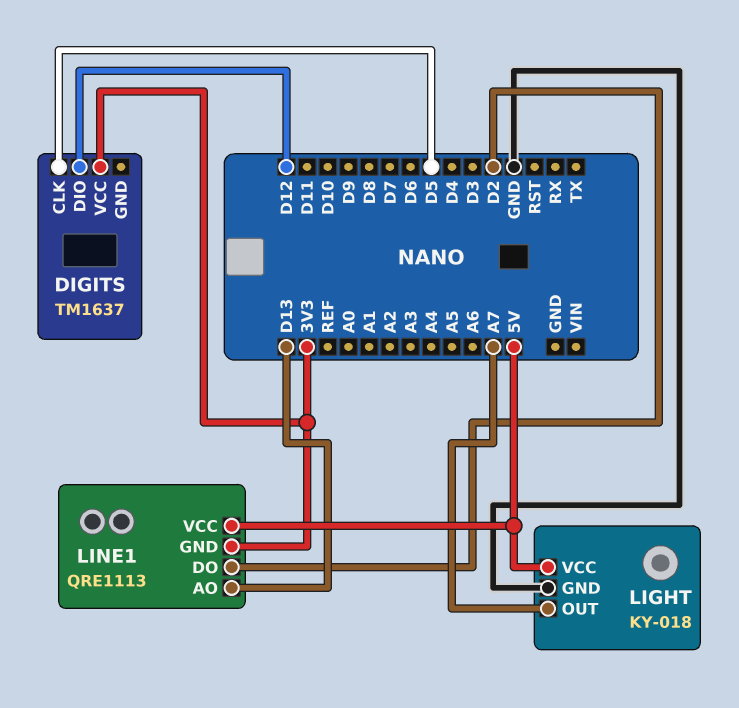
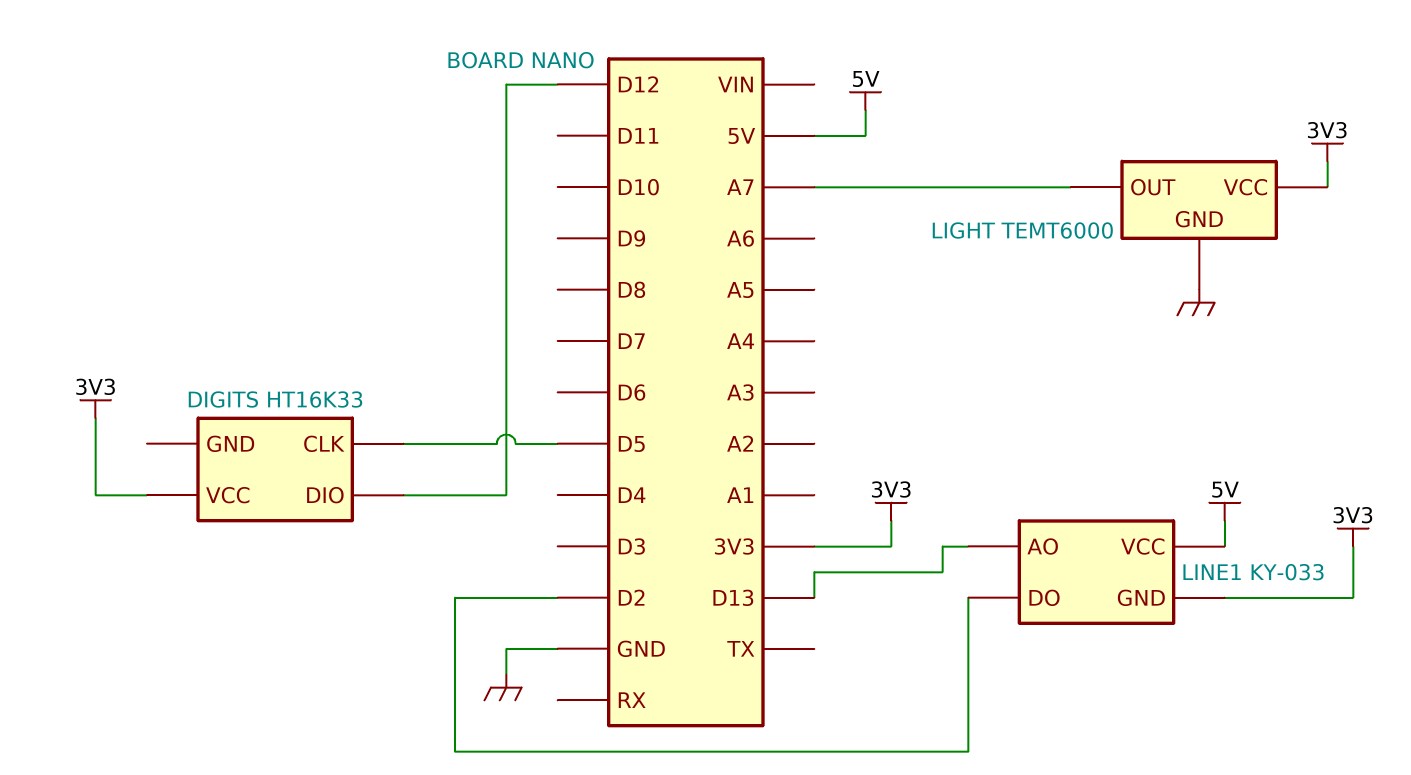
DIGITS: TM1637 -> HT16K33
LIGHT: KY-018 -> TEMT6000
LIGHT pin VCC: 5V -> 3V3
LINE1: QRE1113 -> KY-033

